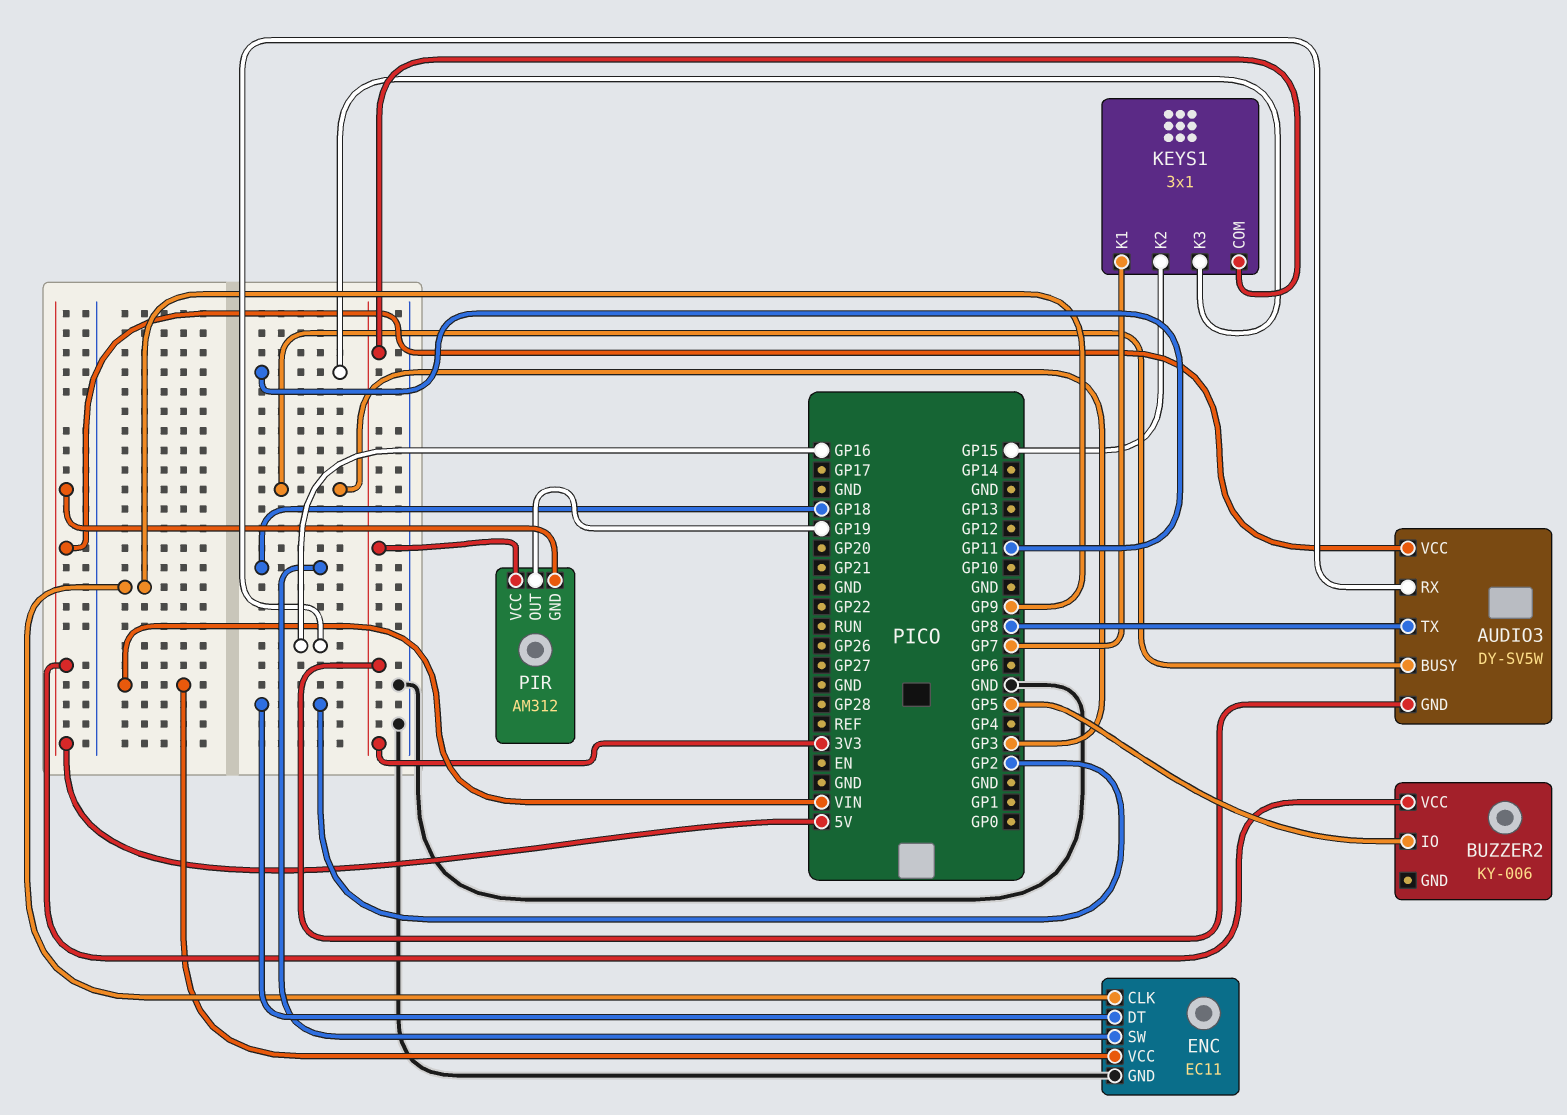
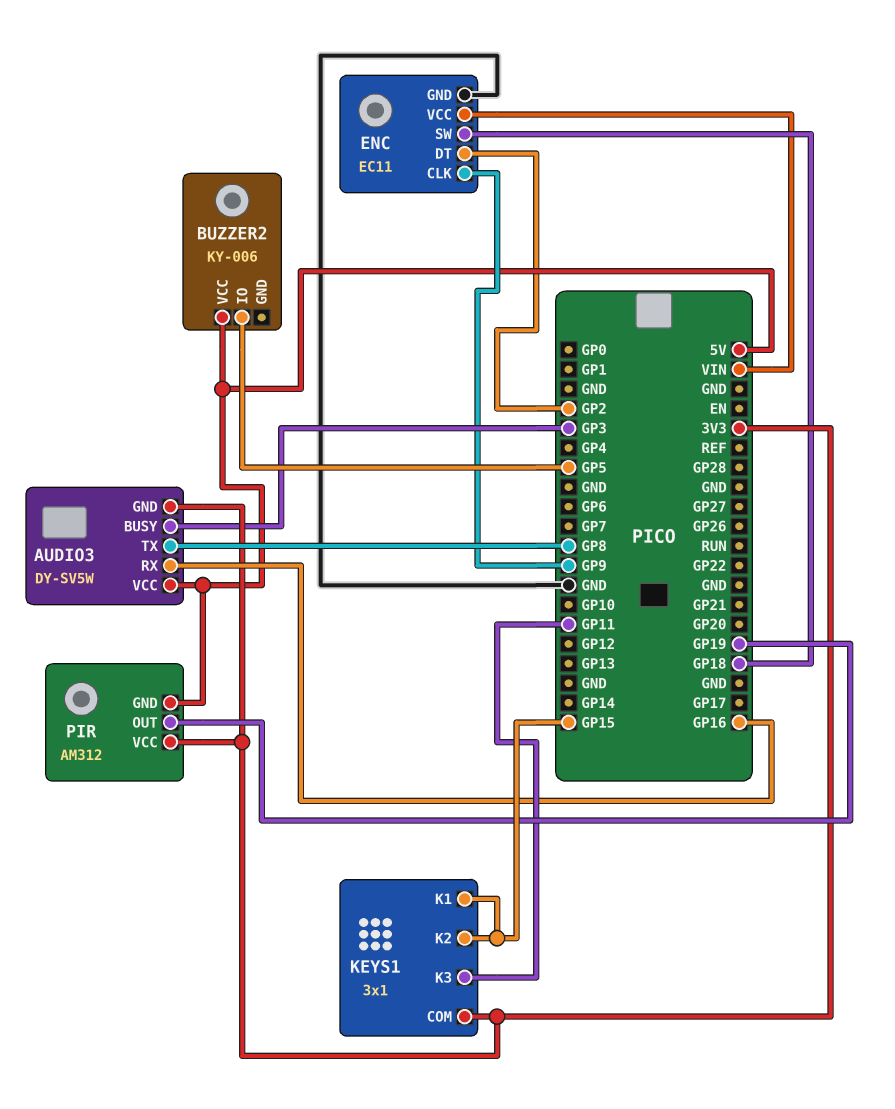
KEYS1 pin K1: GP7 -> GP15

